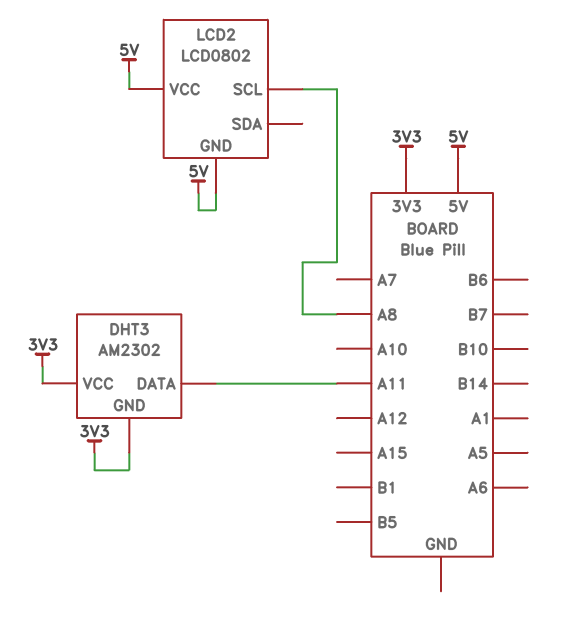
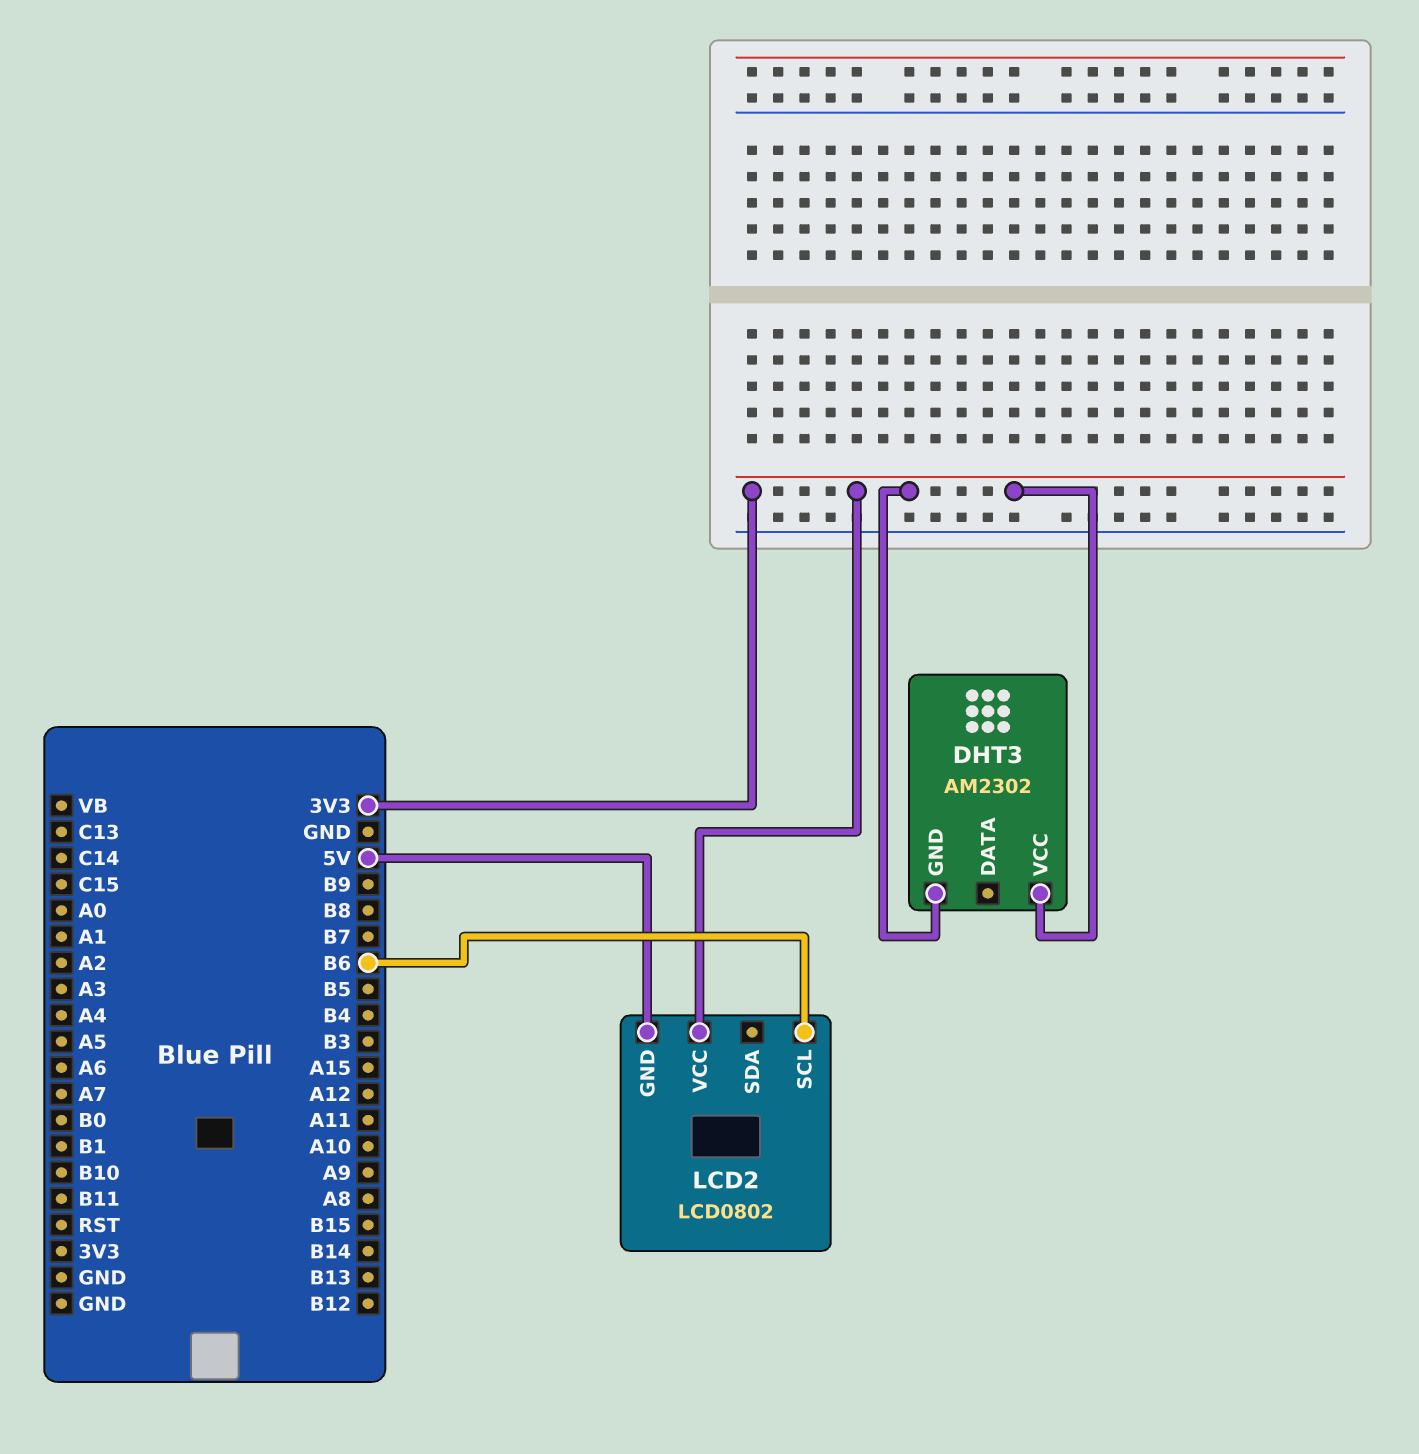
DHT3 pin DATA: A11 -> none
LCD2 pin SCL: A8 -> B6
LCD2 pin VCC: 5V -> 3V3

